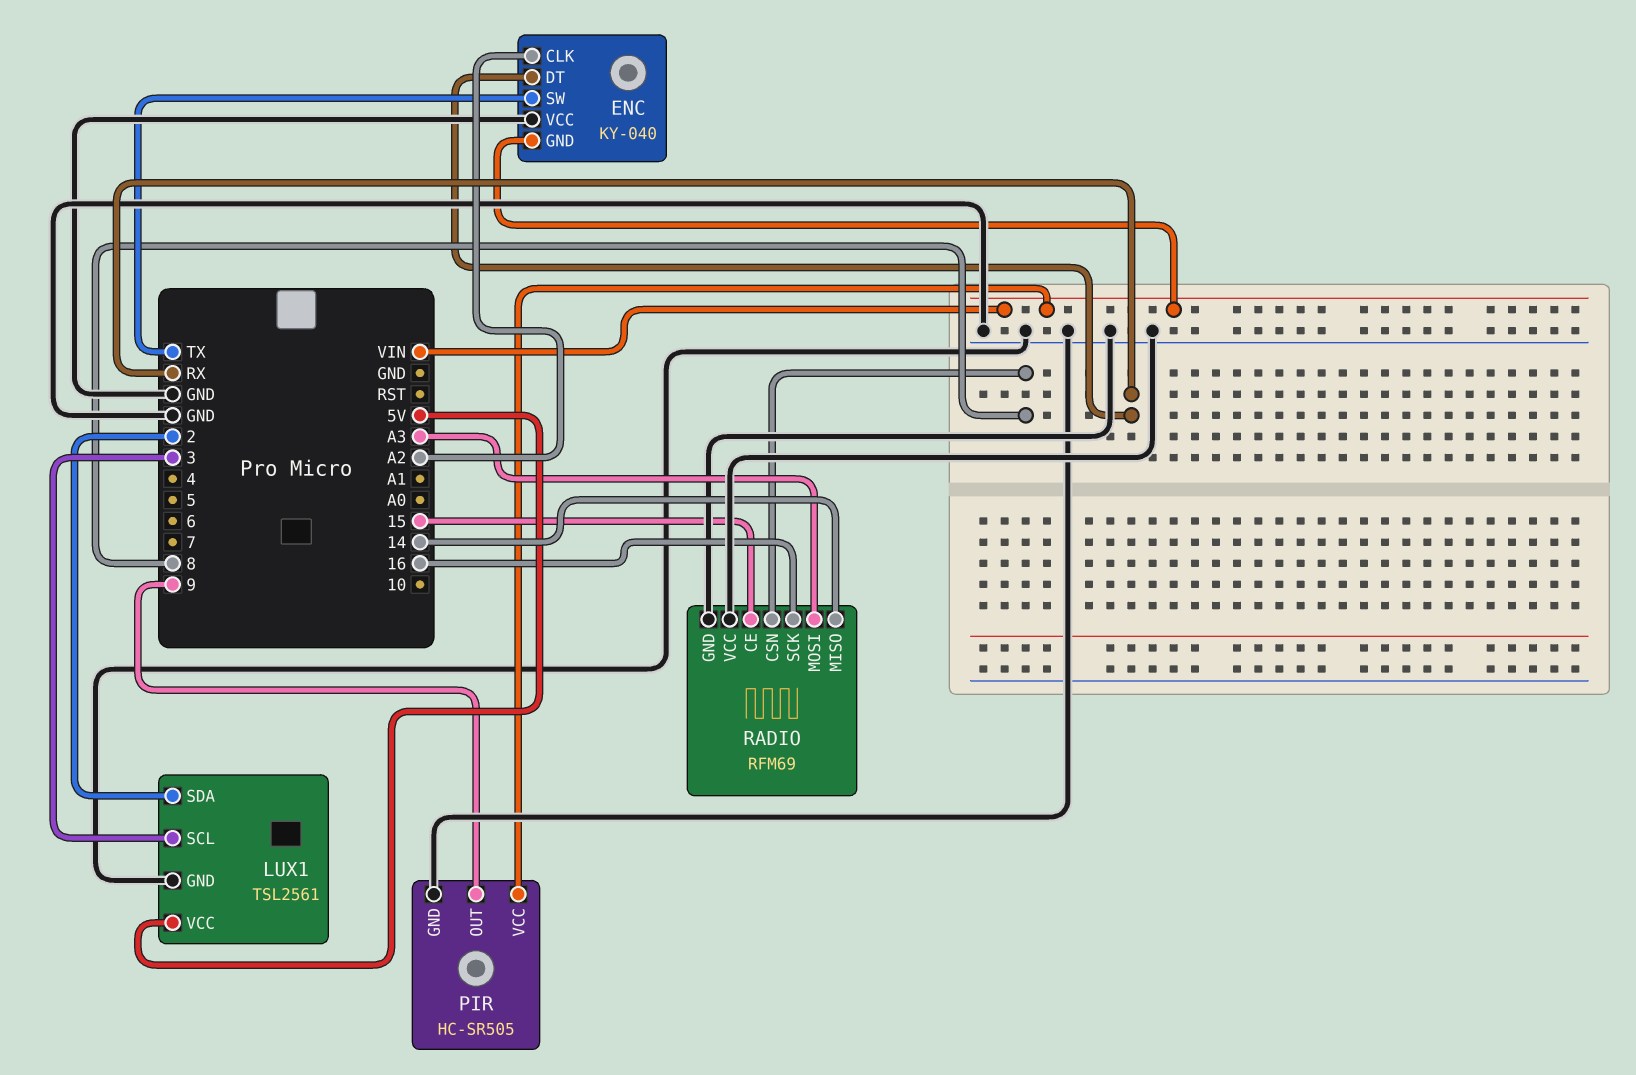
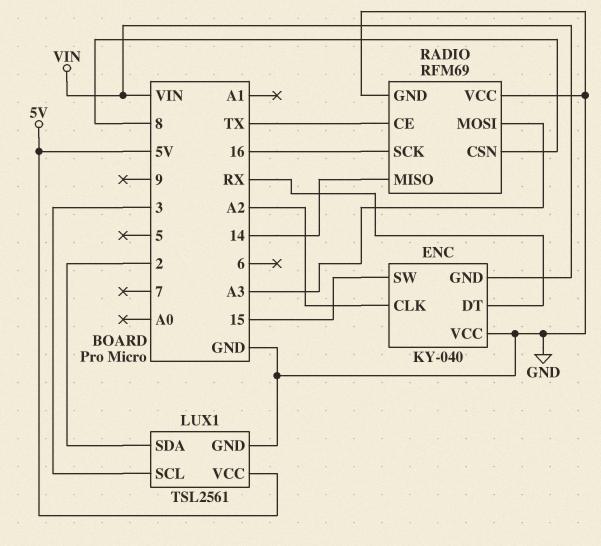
ENC pin SW: TX -> 15
PIR: HC-SR505 -> none
PIR pin GND: GND -> none
PIR pin OUT: 9 -> none
PIR pin VCC: VIN -> none
RADIO pin CE: 15 -> TX

